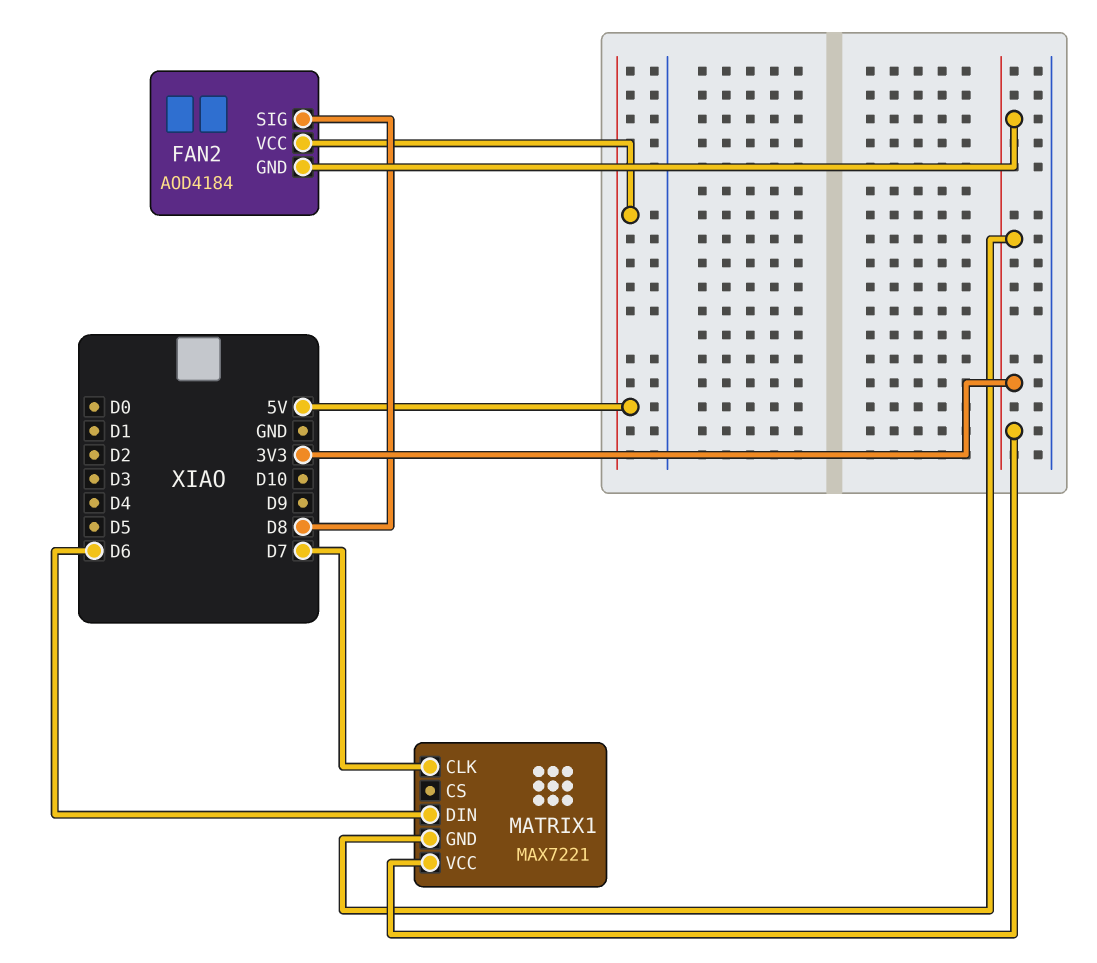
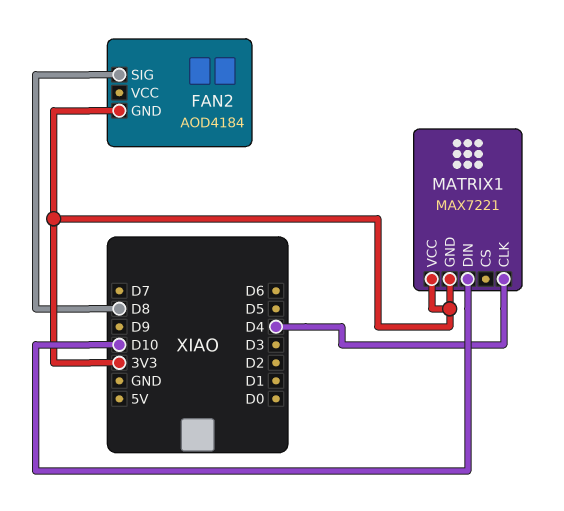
FAN2 pin VCC: 5V -> none
MATRIX1 pin CLK: D7 -> D4
MATRIX1 pin DIN: D6 -> D10

